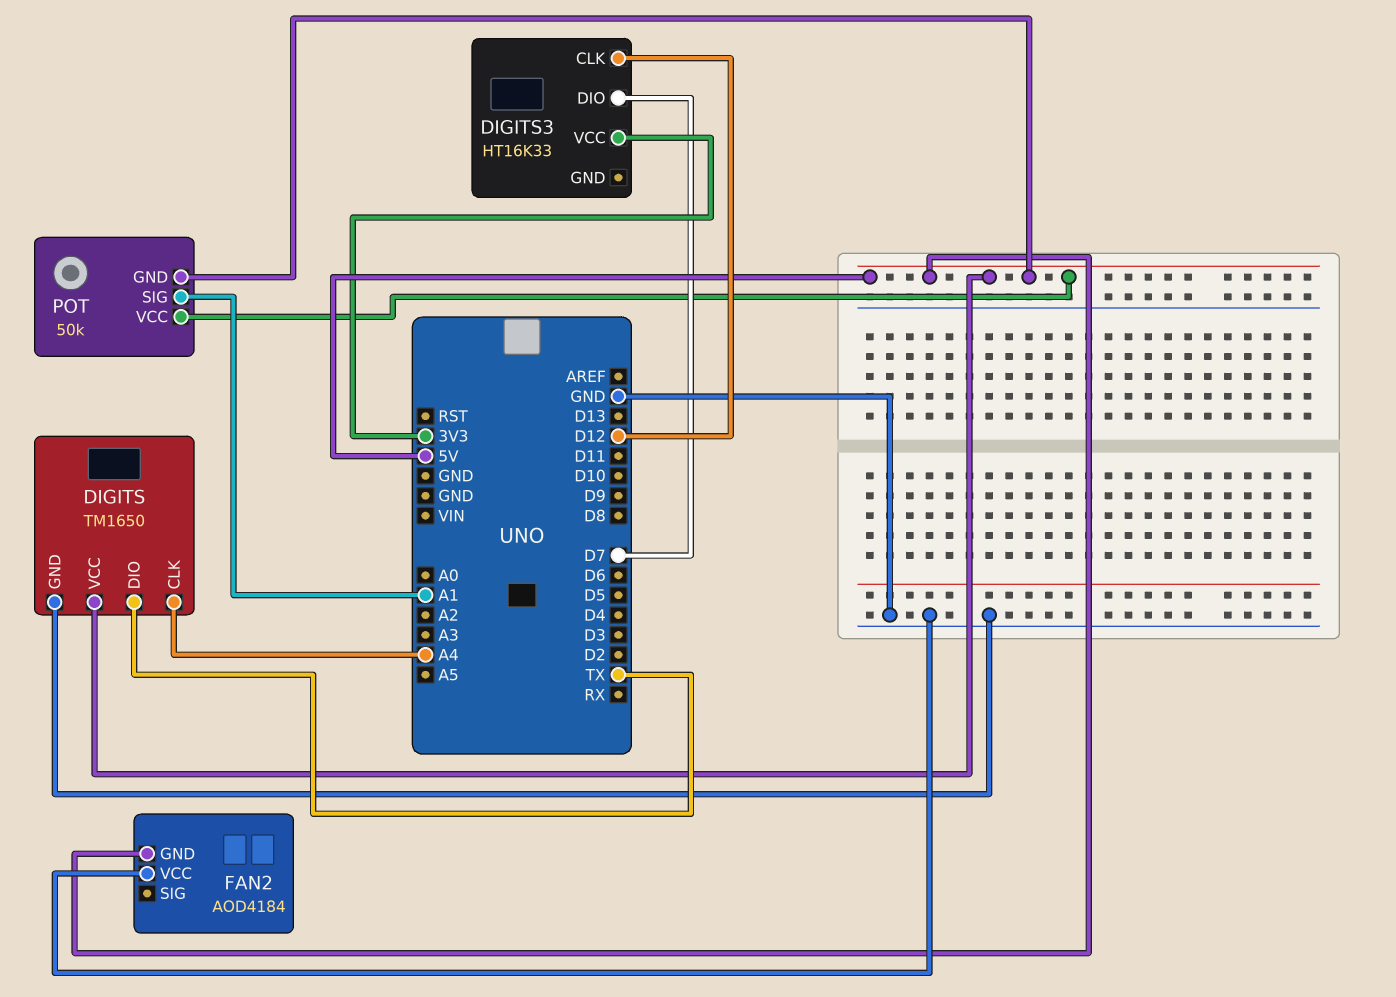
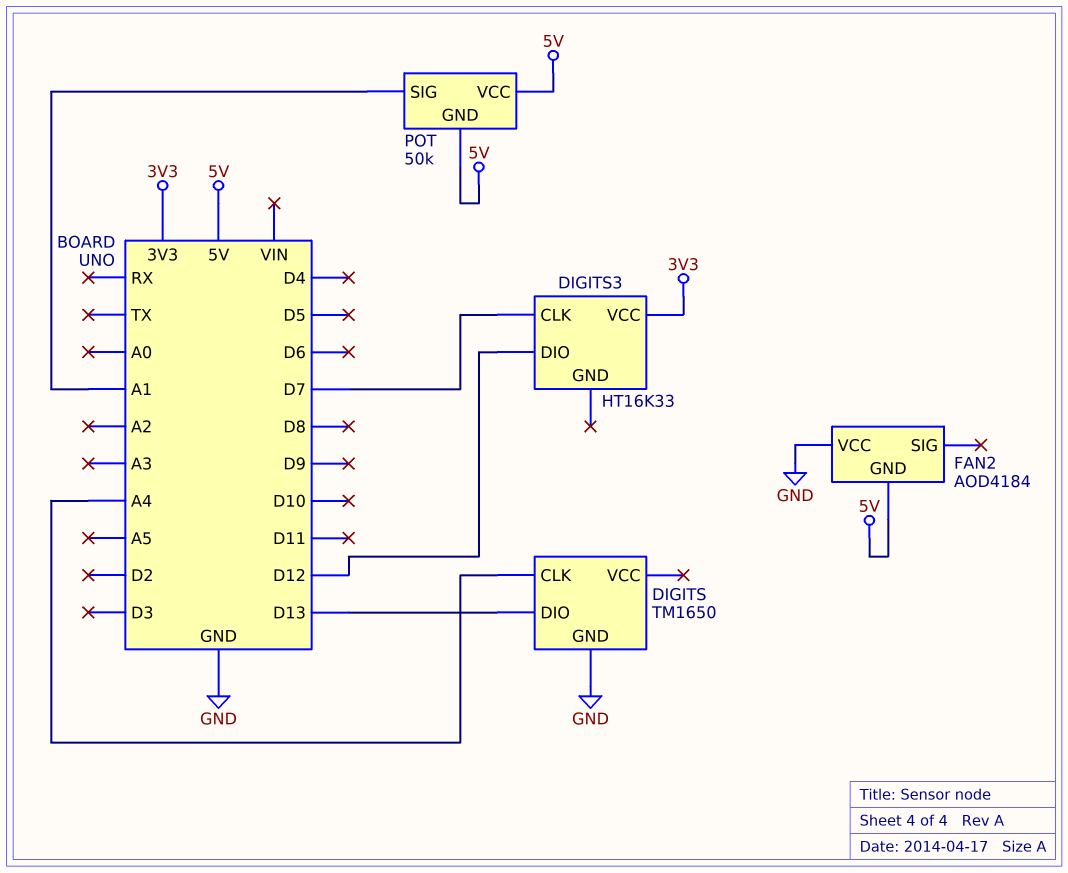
DIGITS pin DIO: TX -> D13
DIGITS pin VCC: 5V -> none
DIGITS3 pin CLK: D12 -> D7
DIGITS3 pin DIO: D7 -> D12

